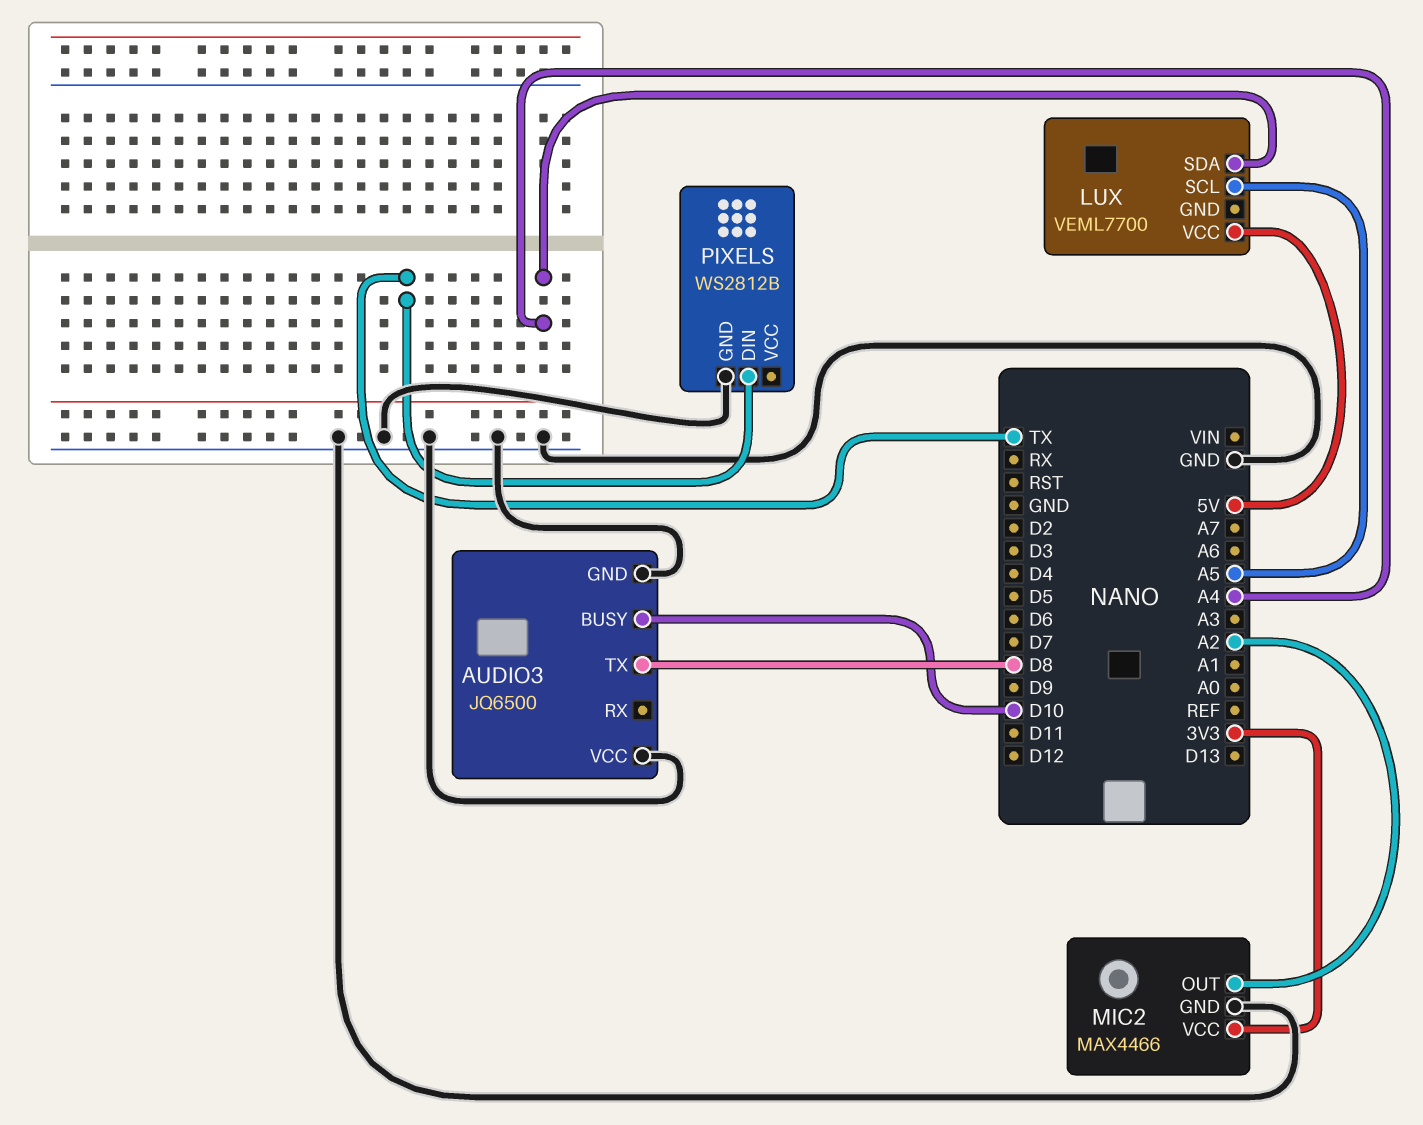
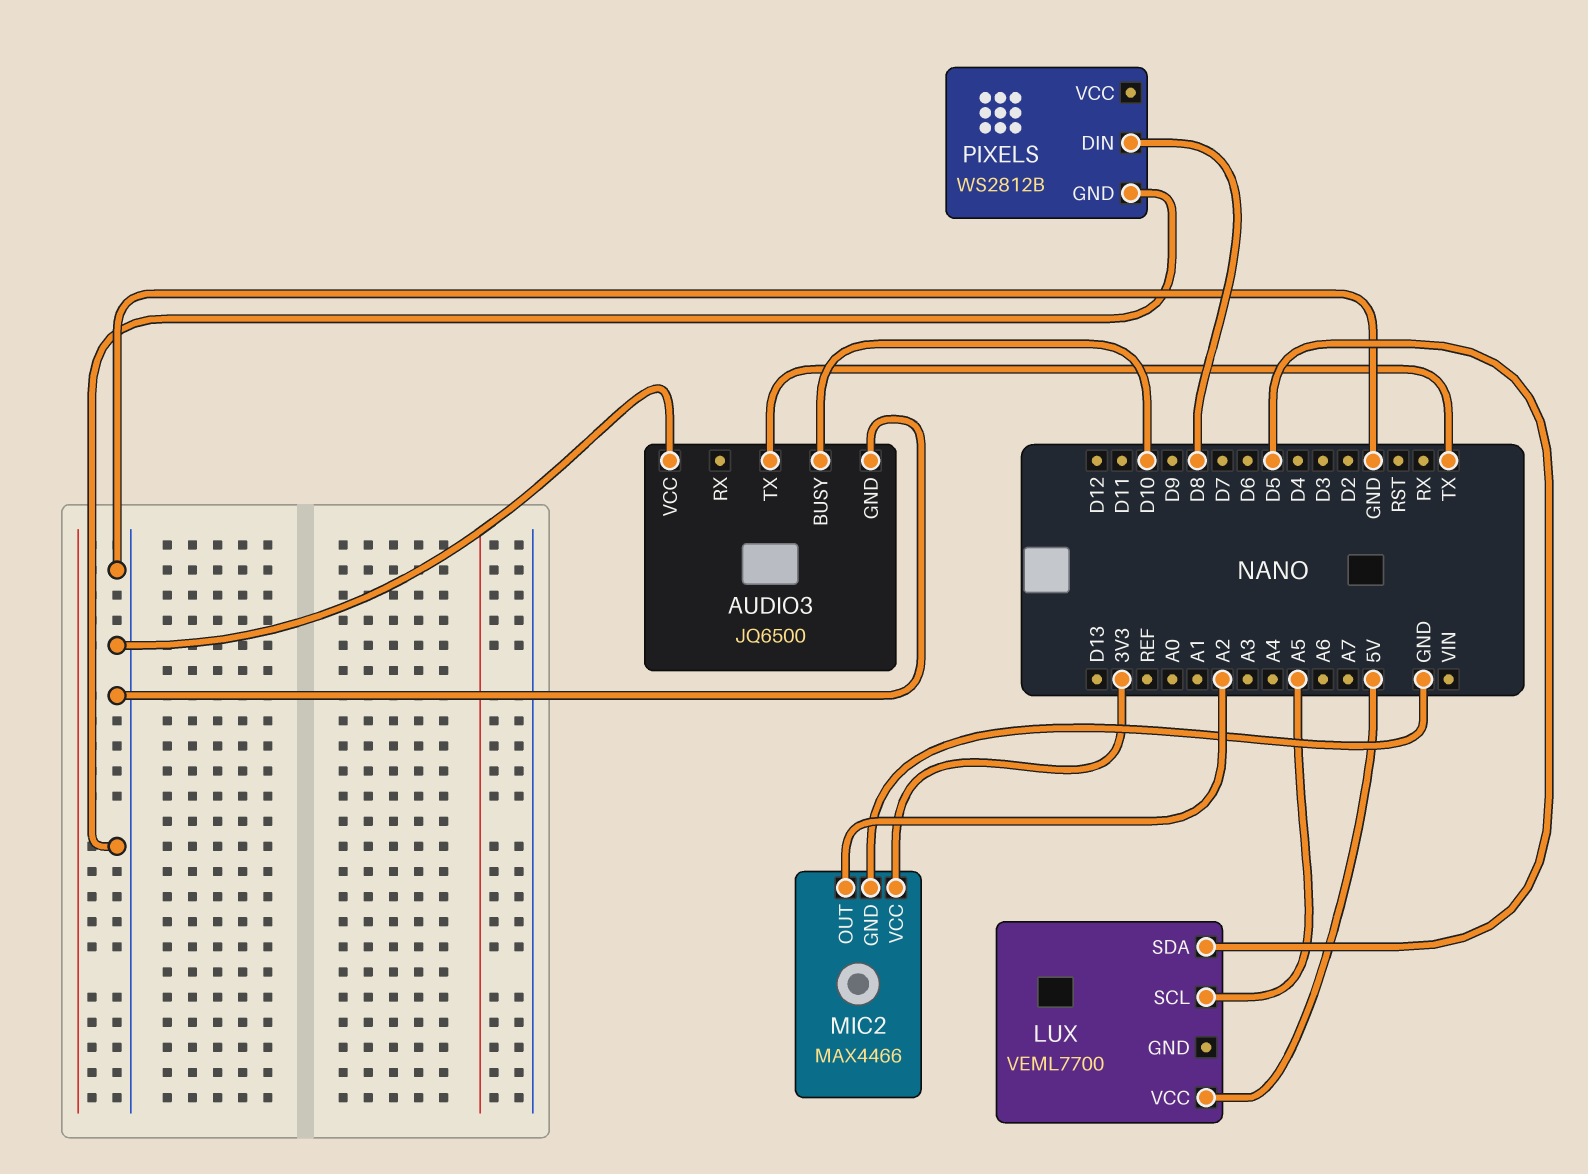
AUDIO3 pin TX: D8 -> TX
LUX pin SDA: A4 -> D5
PIXELS pin DIN: TX -> D8

